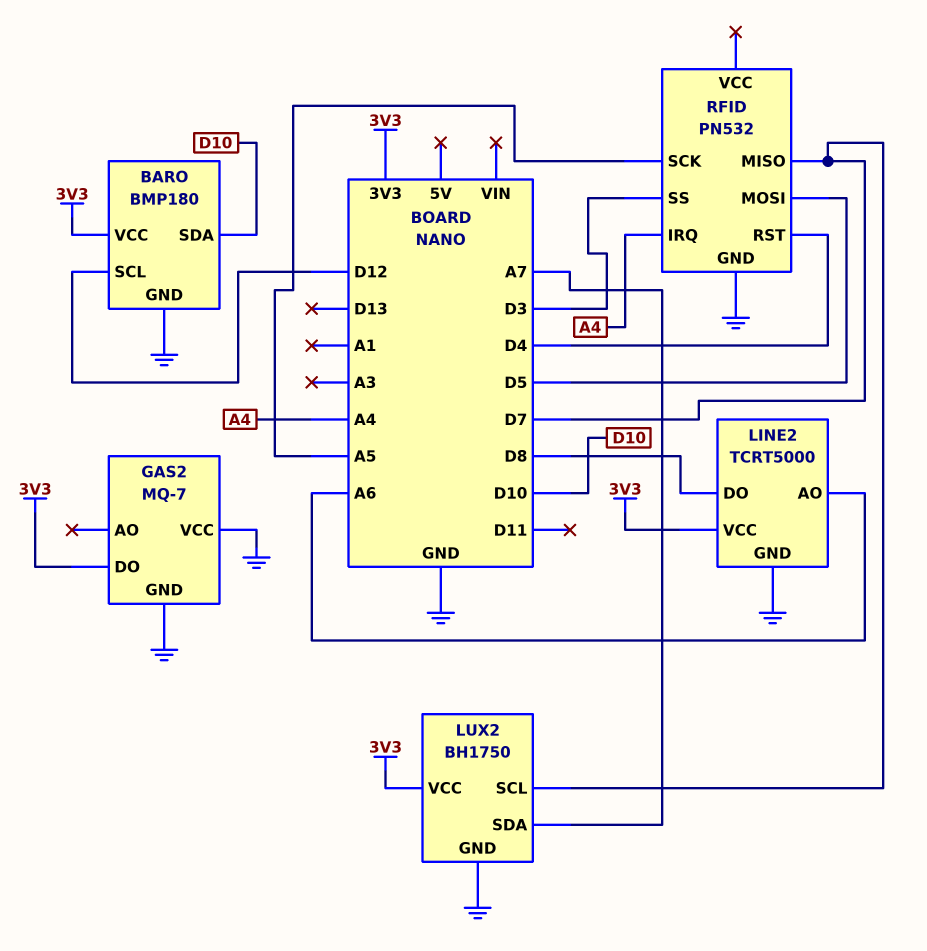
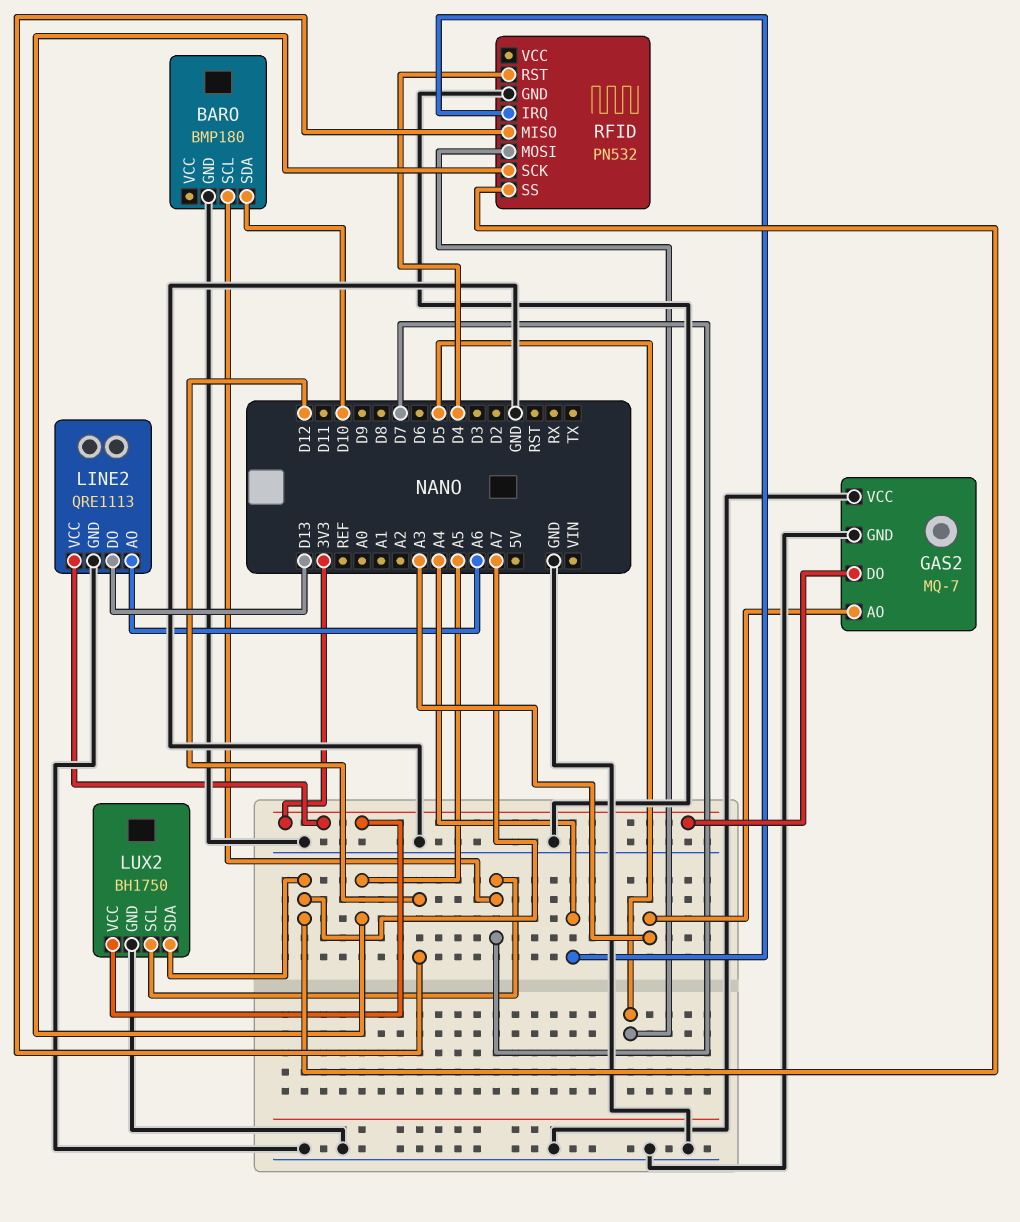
BARO pin SCL: D12 -> D7
BARO pin VCC: 3V3 -> none
GAS2 pin AO: none -> A3
LINE2: TCRT5000 -> QRE1113
LINE2 pin DO: D8 -> D13
RFID pin MISO: D7 -> D12
RFID pin SS: D3 -> A7

